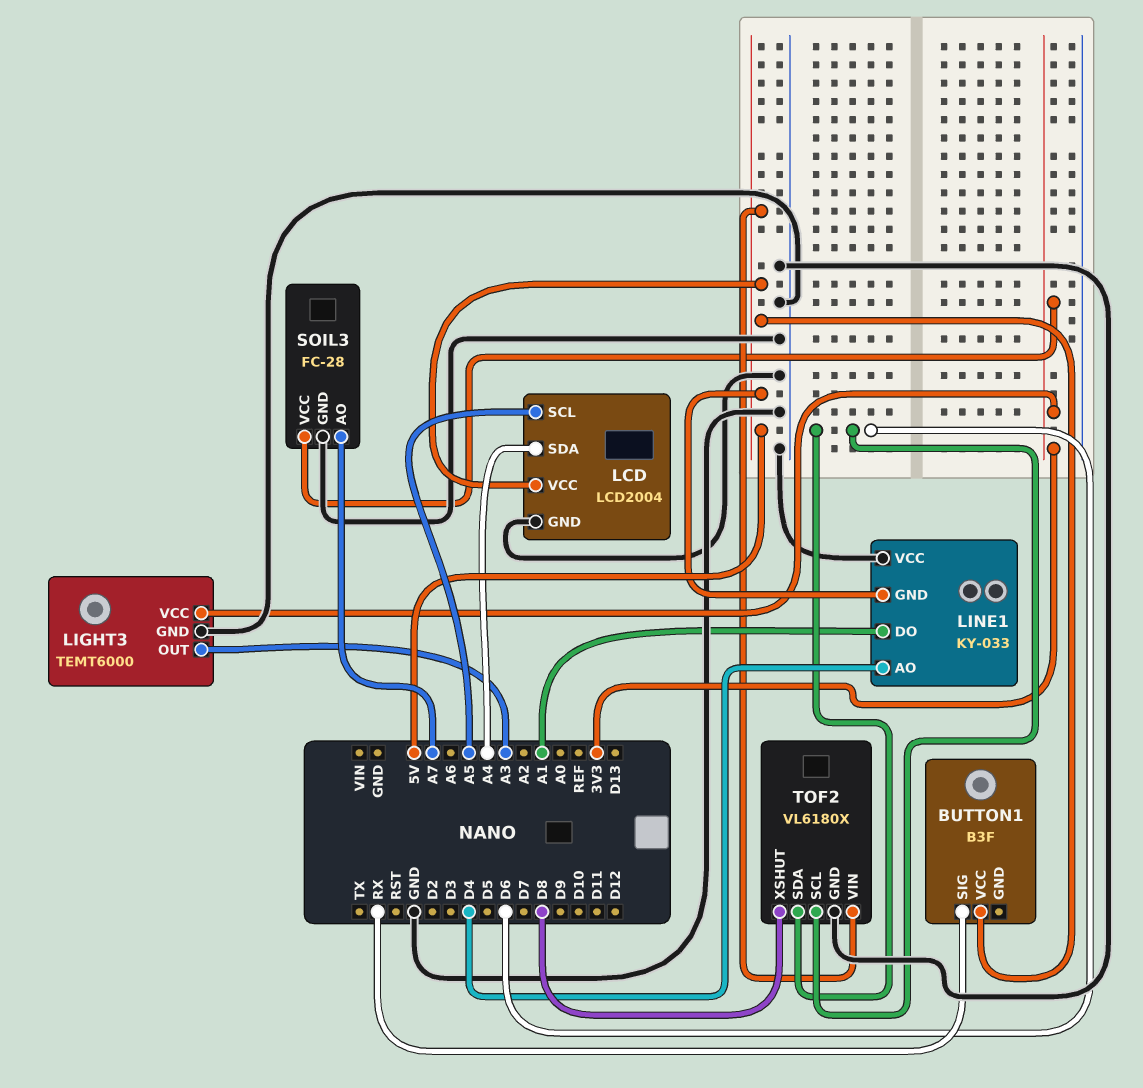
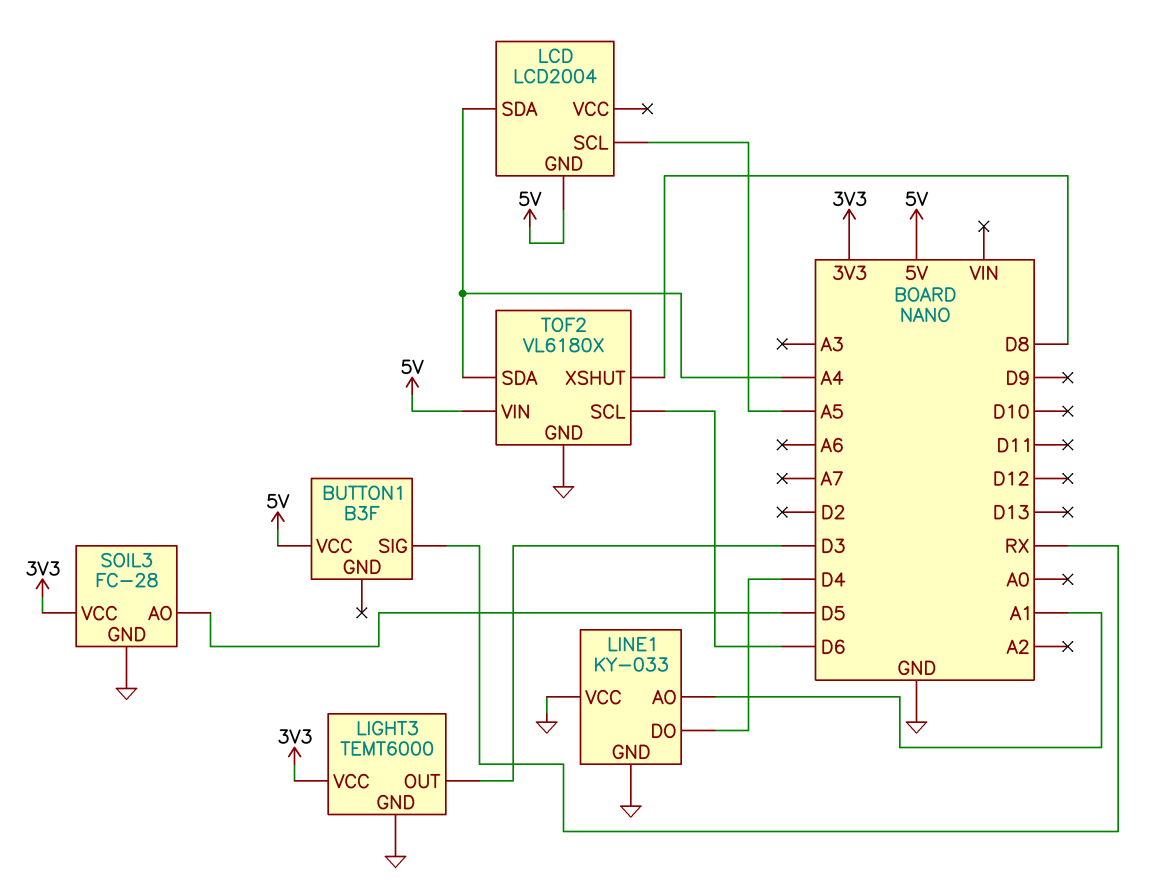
LCD pin GND: GND -> 5V
LCD pin VCC: 5V -> none
LIGHT3 pin OUT: A3 -> D3
LINE1 pin AO: D4 -> A1
LINE1 pin DO: A1 -> D4
LINE1 pin GND: 5V -> GND
SOIL3 pin AO: A7 -> D5
TOF2 pin SDA: D6 -> A4

